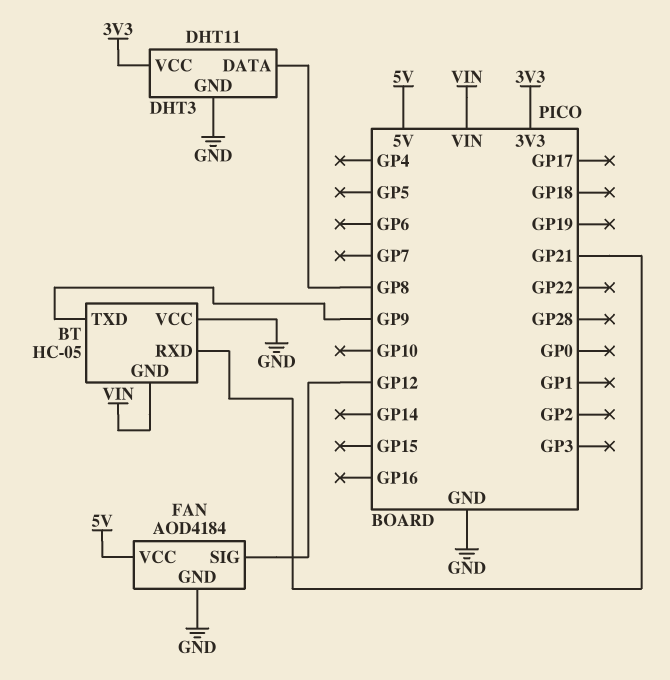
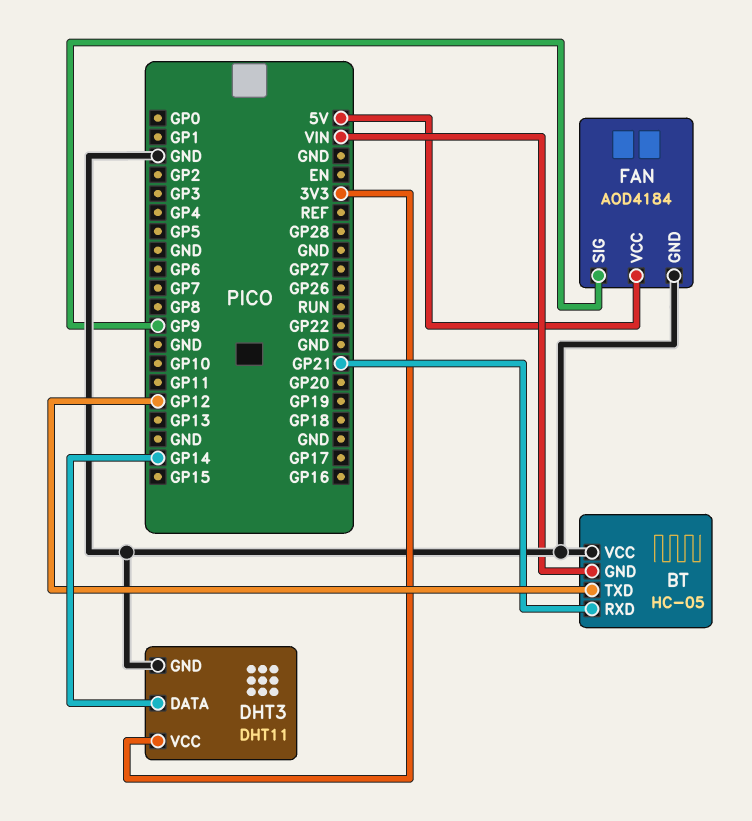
BT pin TXD: GP9 -> GP12
DHT3 pin DATA: GP8 -> GP14
FAN pin SIG: GP12 -> GP9

